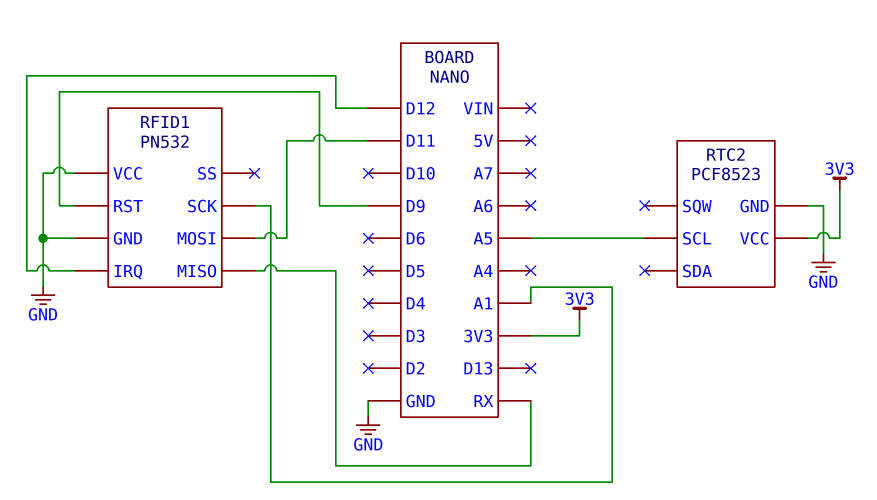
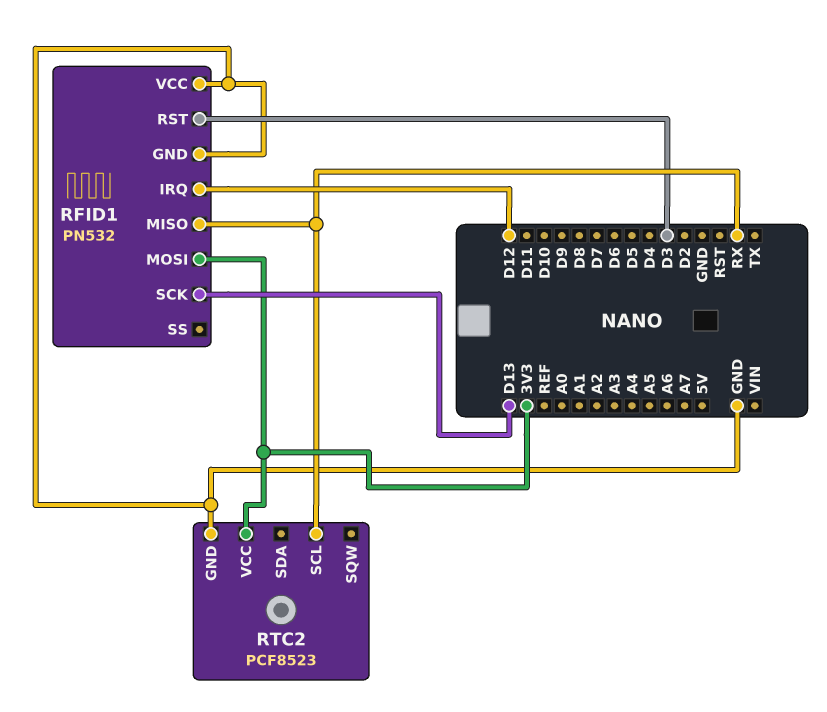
RFID1 pin MOSI: D11 -> 3V3
RFID1 pin RST: D9 -> D3
RFID1 pin SCK: A1 -> D13
RTC2 pin SCL: A5 -> RX

